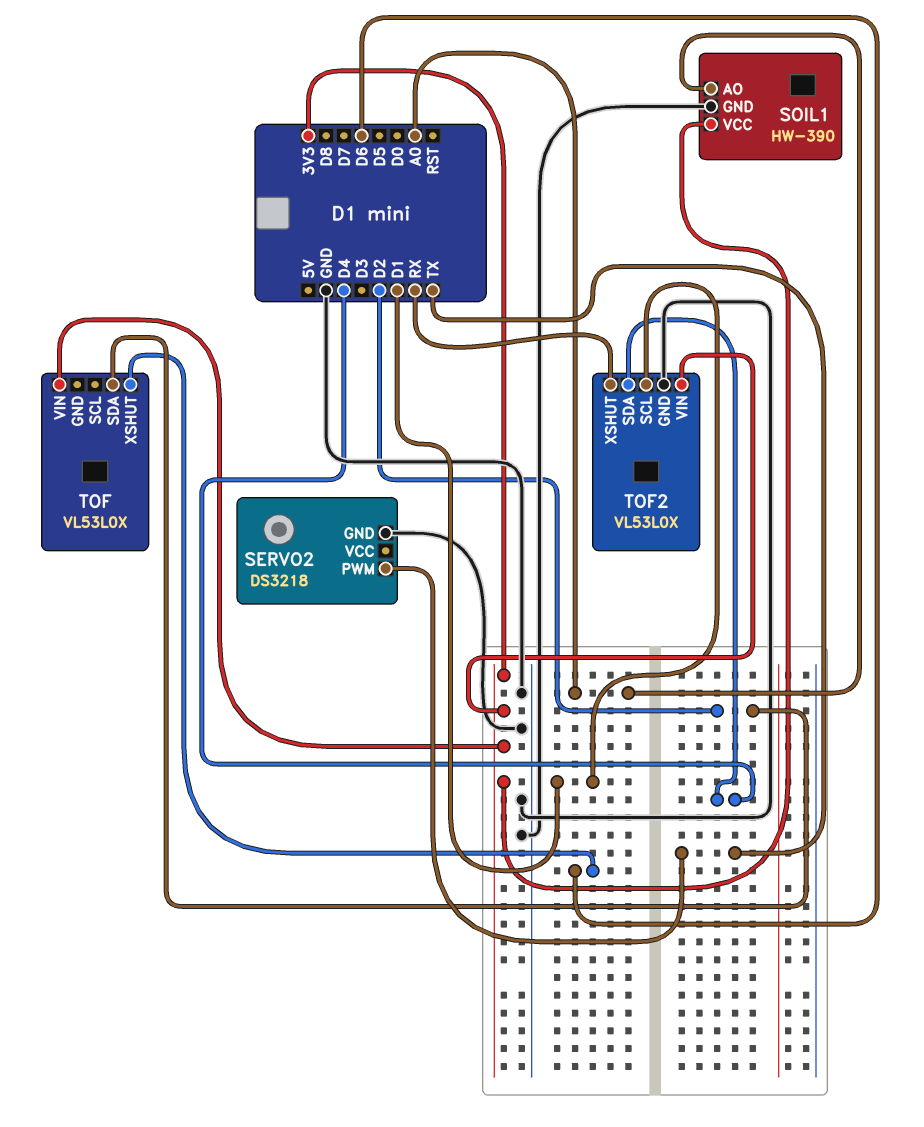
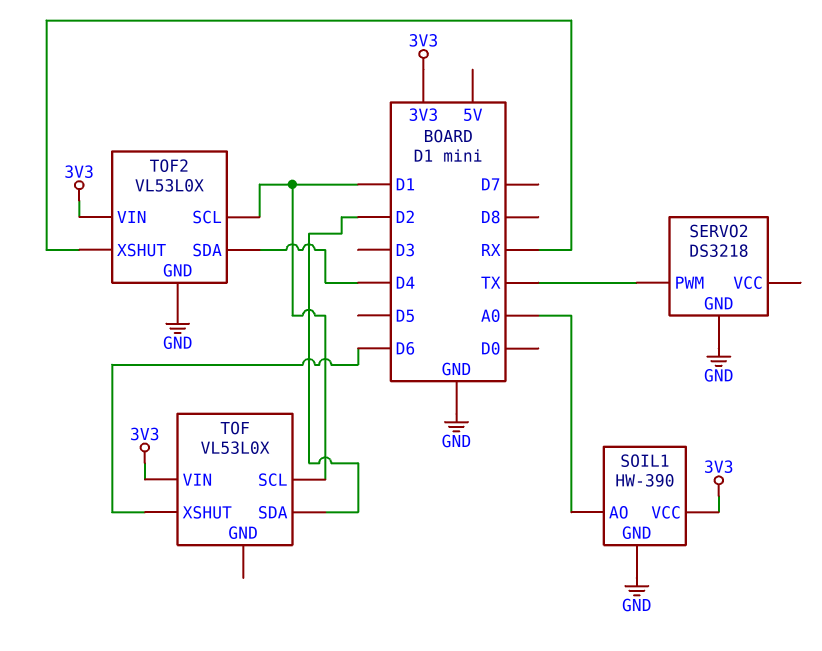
TOF pin SCL: none -> D1

